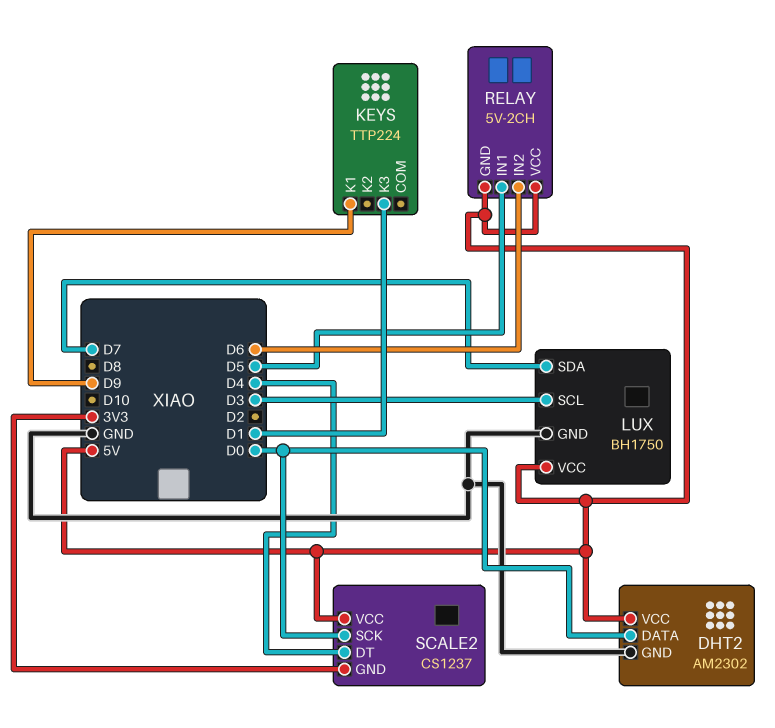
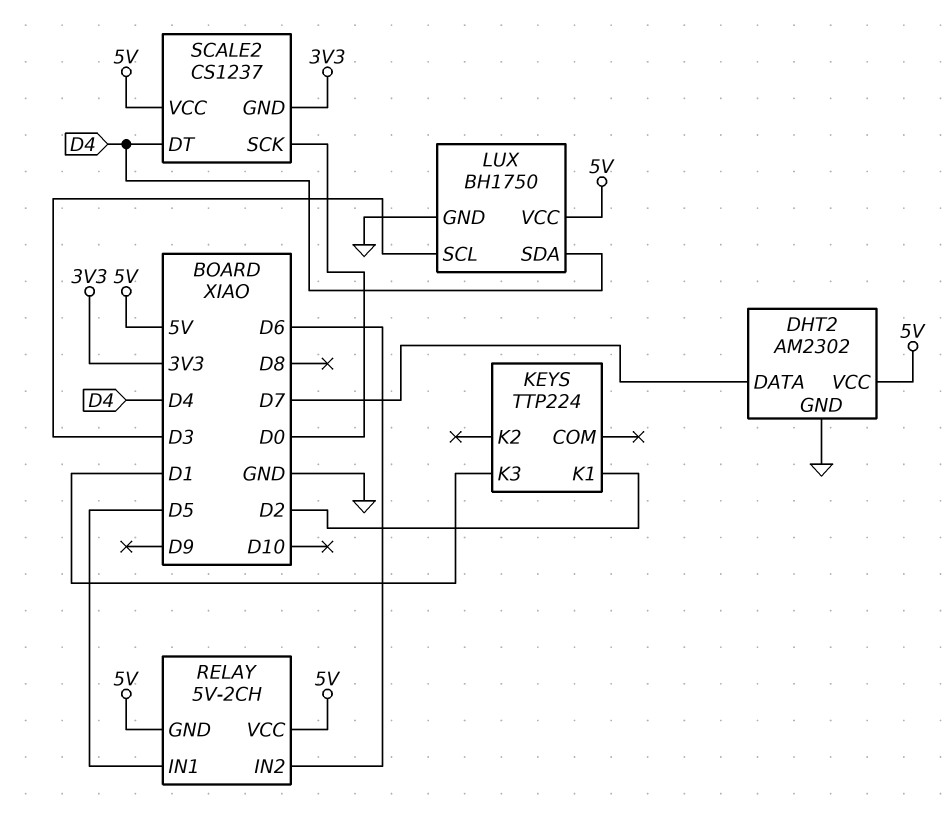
DHT2 pin DATA: D0 -> D7
KEYS pin K1: D9 -> D2
LUX pin SDA: D7 -> D4

